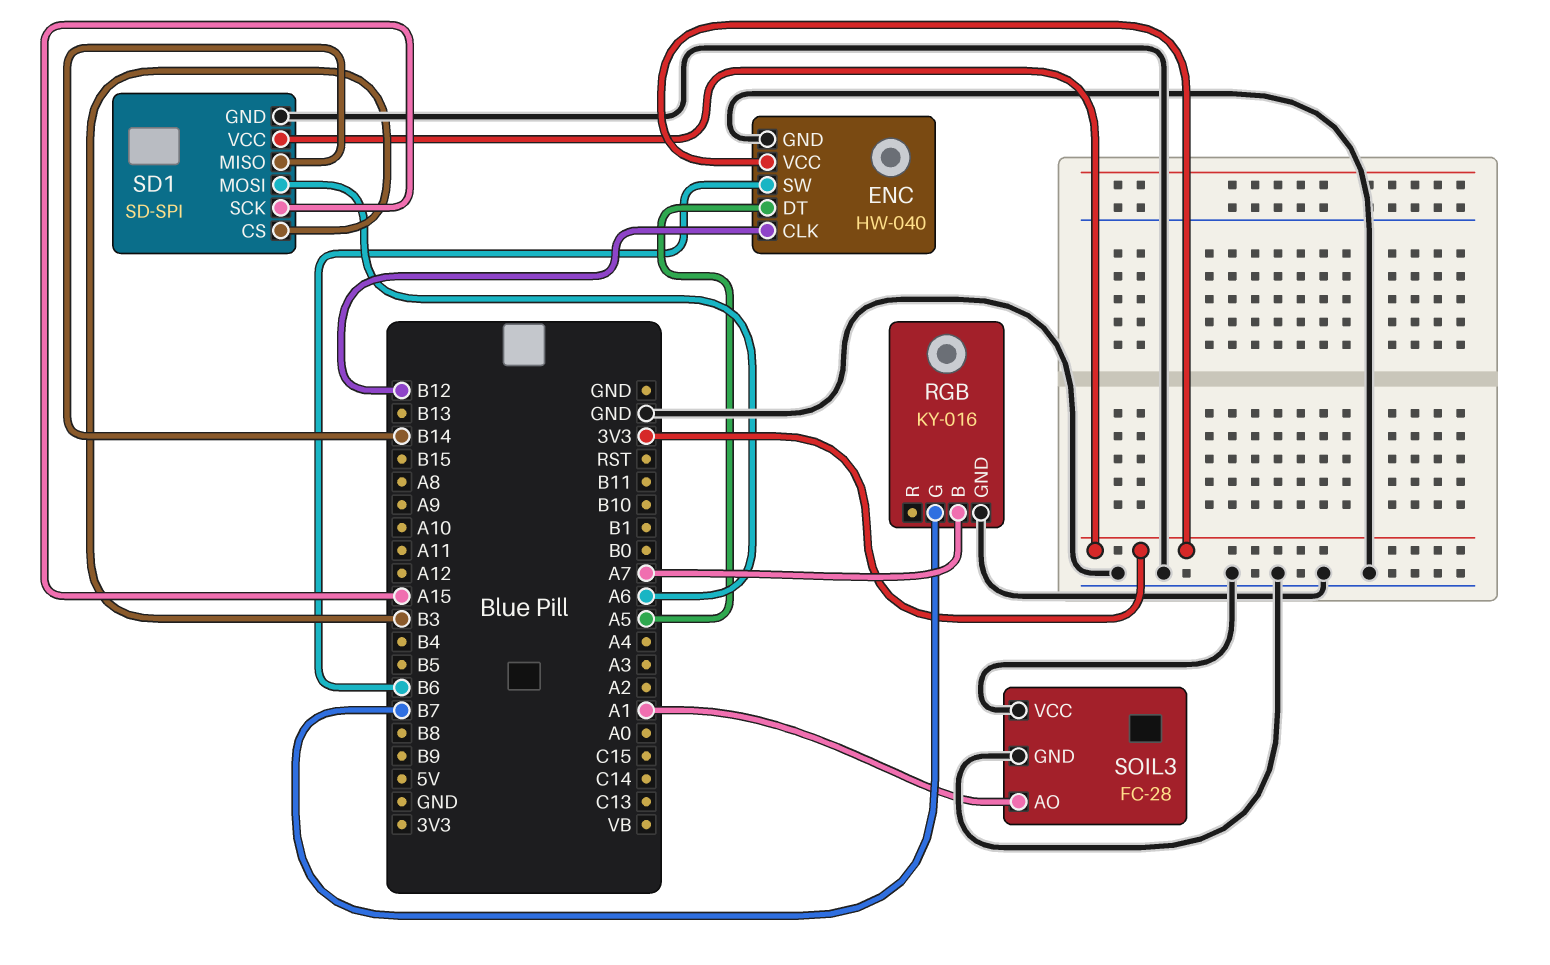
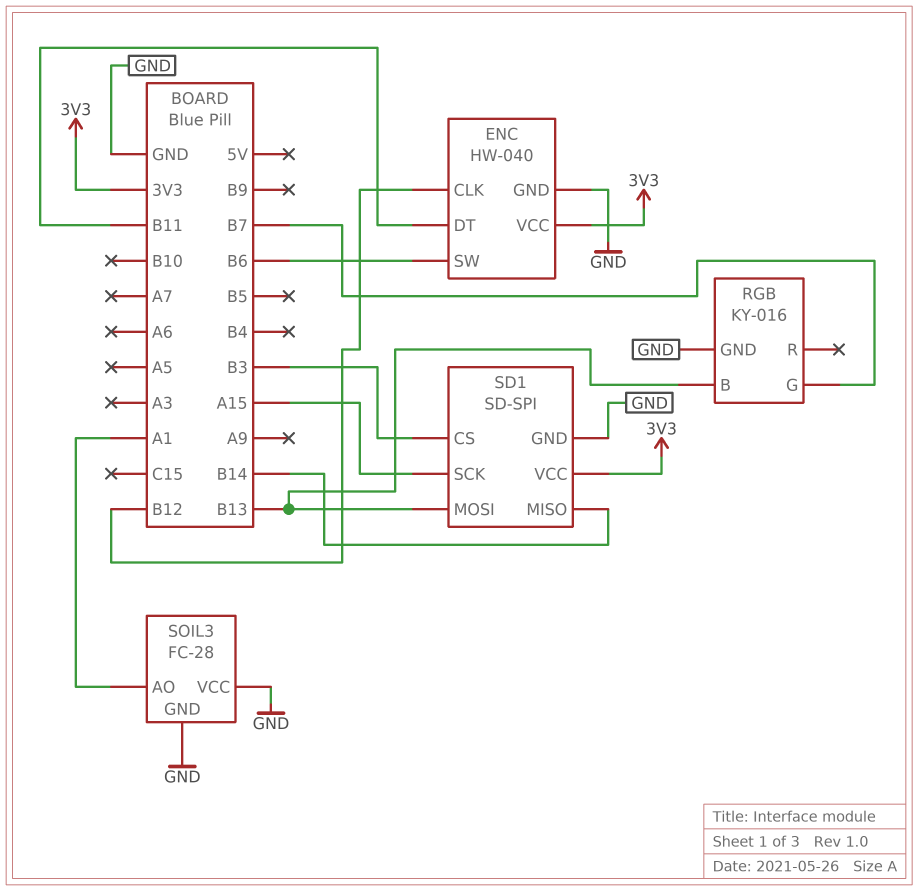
ENC pin DT: A5 -> B11
RGB pin B: A7 -> B13
SD1 pin MOSI: A6 -> B13

